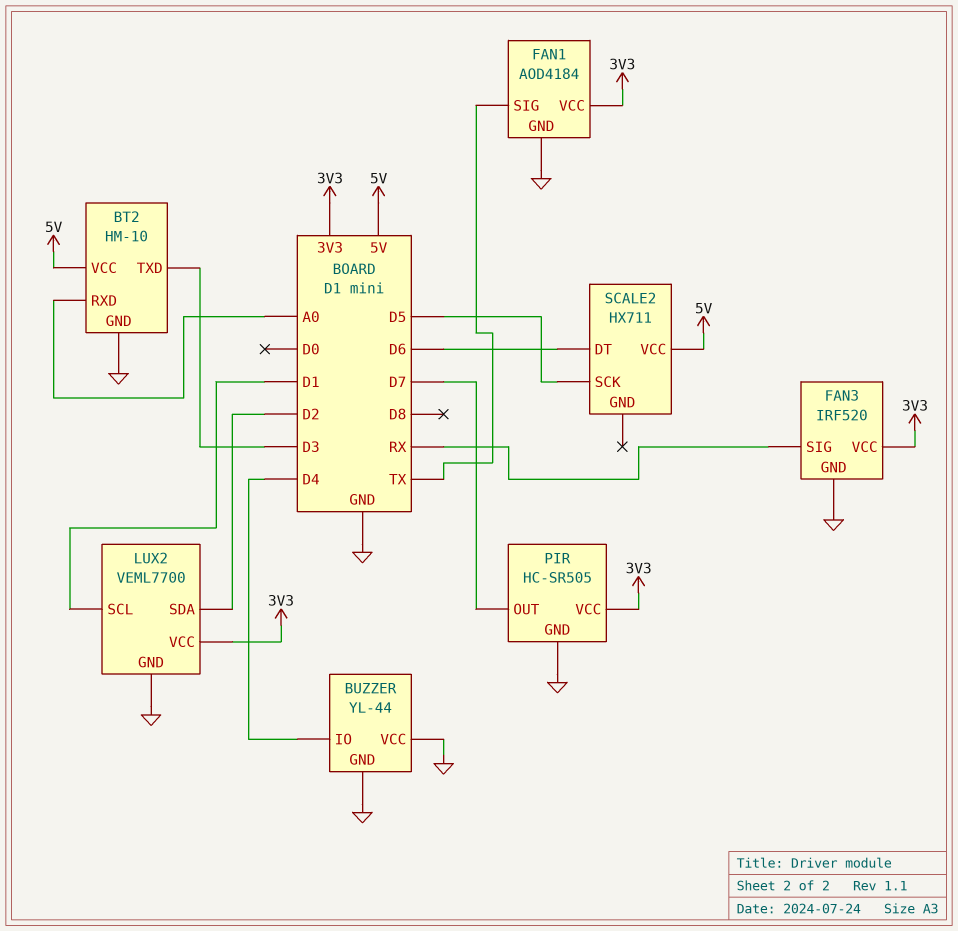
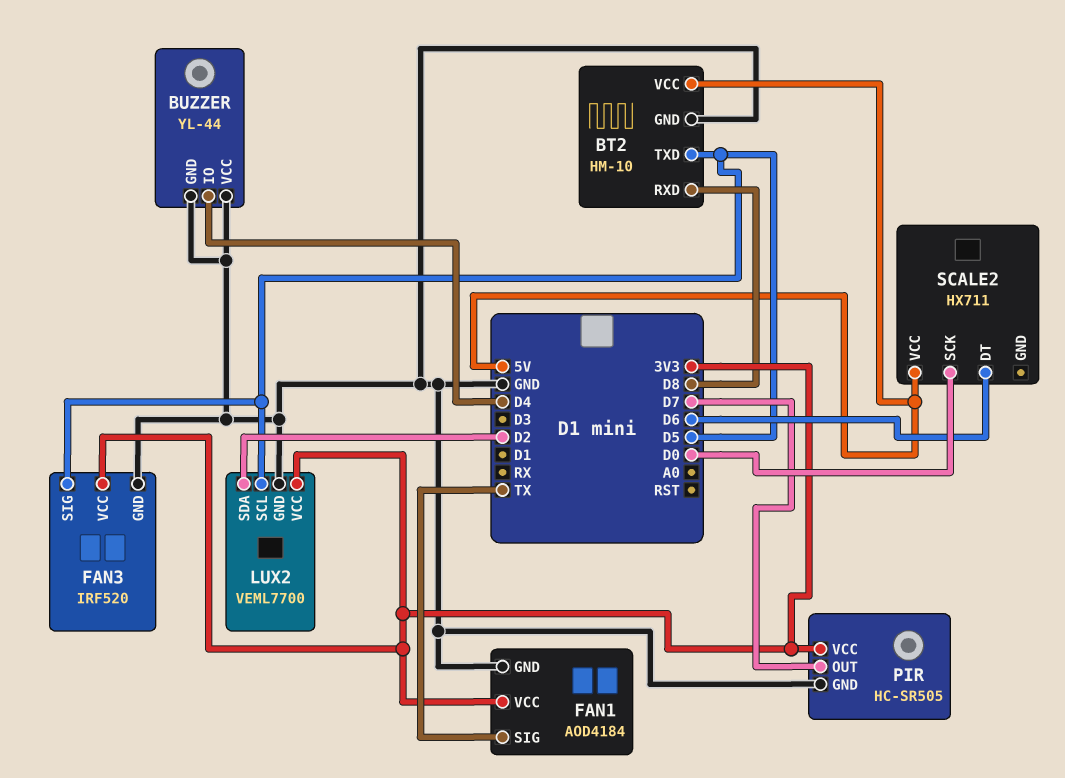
BT2 pin RXD: A0 -> D8
BT2 pin TXD: D3 -> D5
FAN3 pin SIG: RX -> D5
LUX2 pin SCL: D1 -> D5
SCALE2 pin SCK: D5 -> D0

